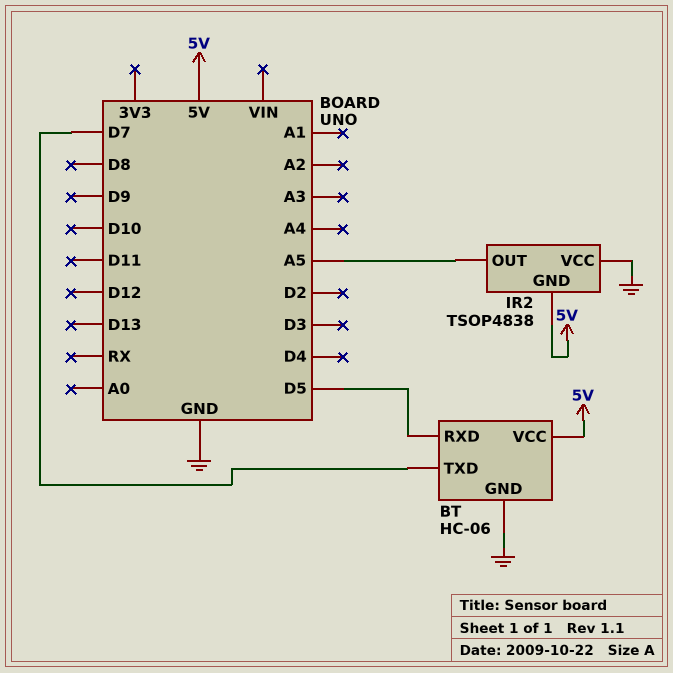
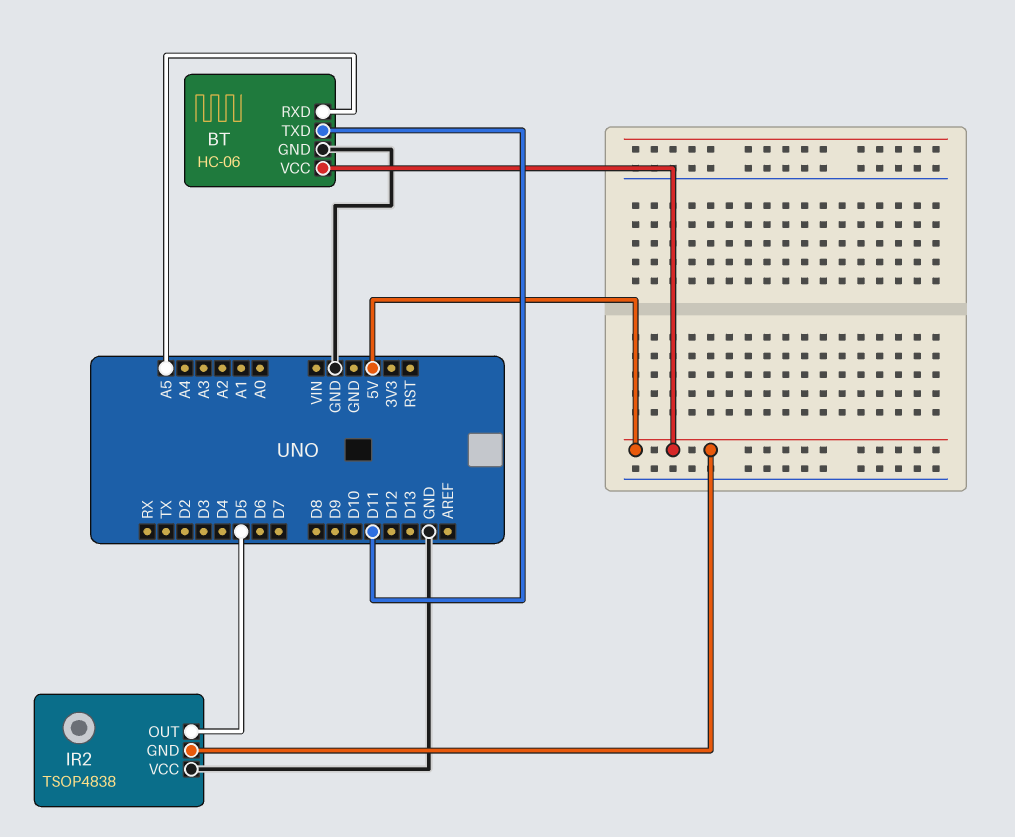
BT pin RXD: D5 -> A5
BT pin TXD: D7 -> D11
IR2 pin OUT: A5 -> D5

